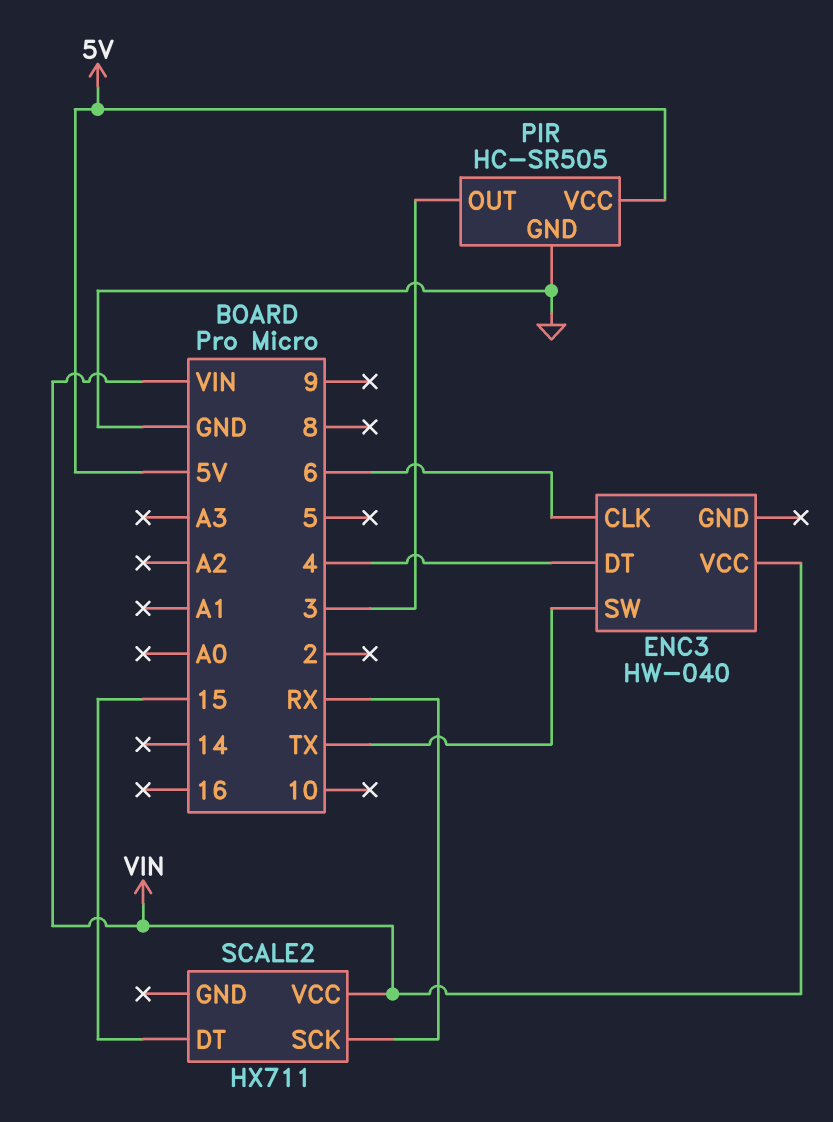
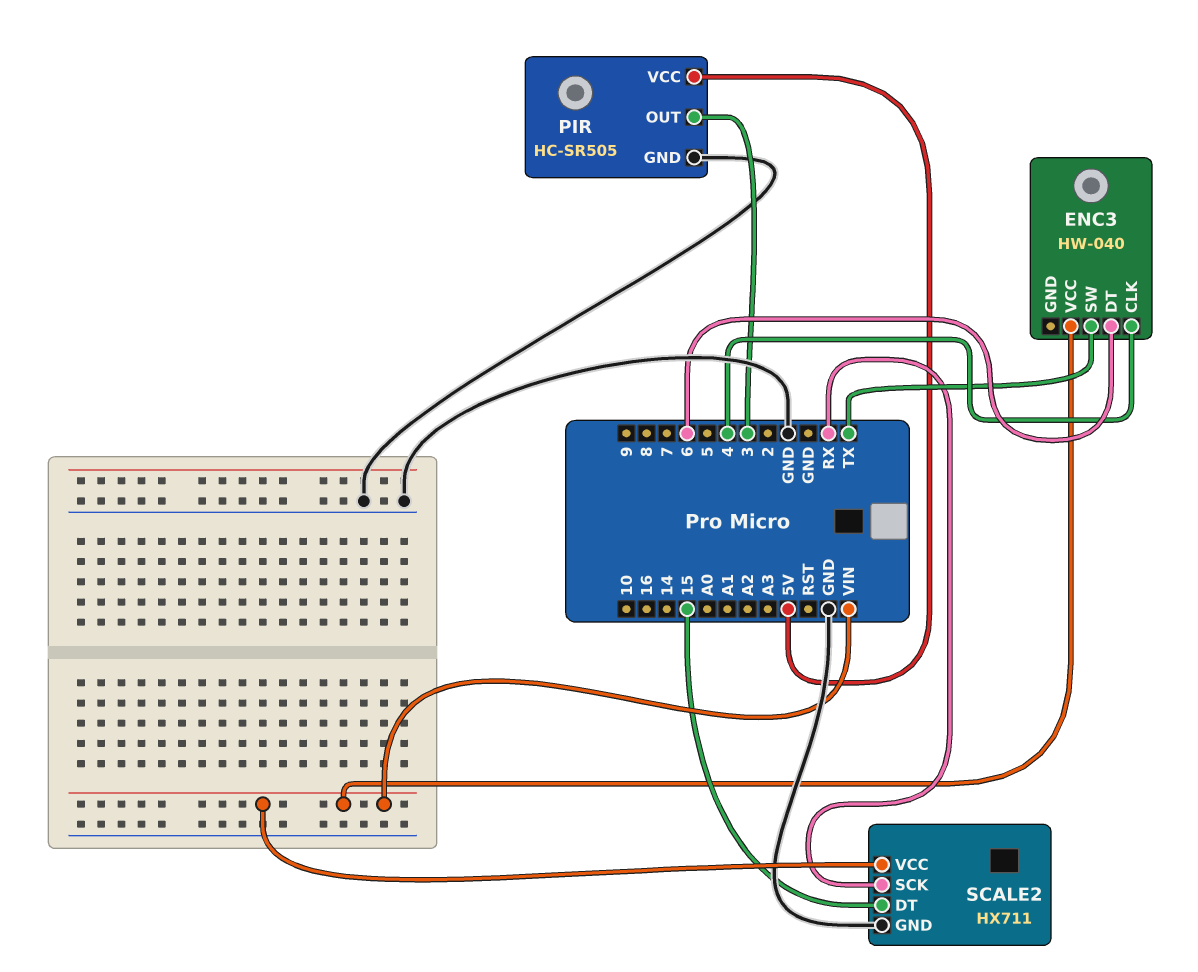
ENC3 pin CLK: 6 -> 4
ENC3 pin DT: 4 -> 6
SCALE2 pin GND: none -> GND

